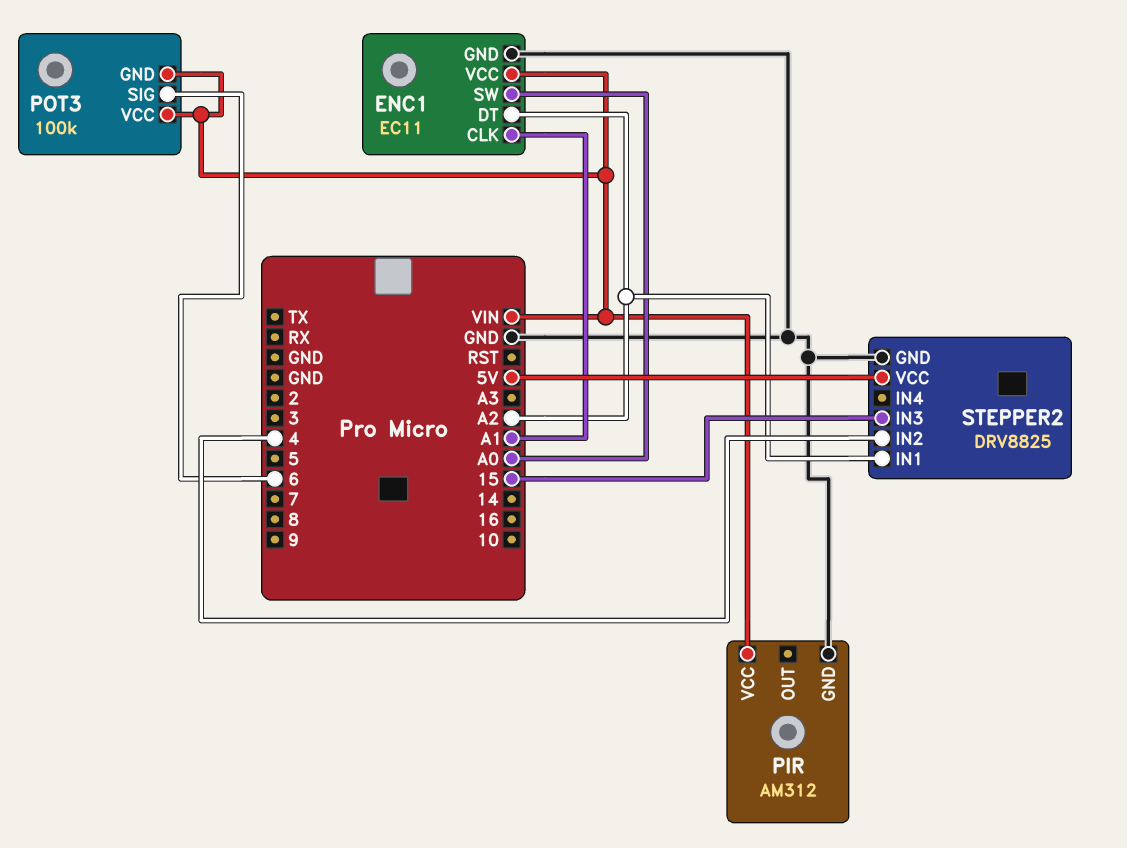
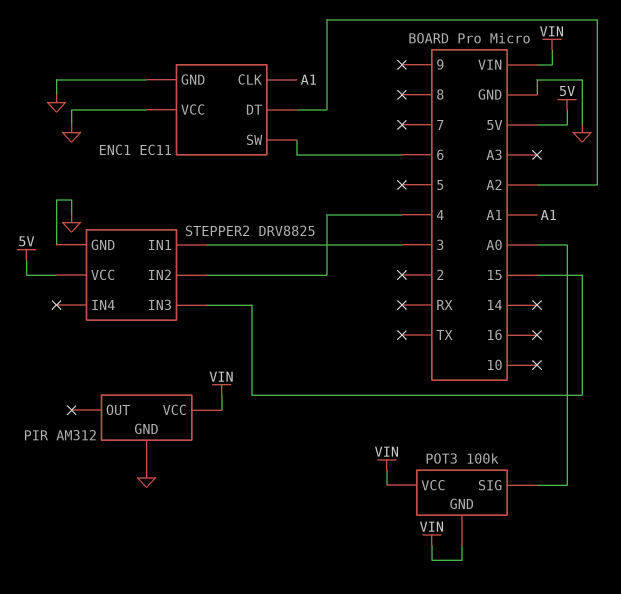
ENC1 pin SW: A0 -> 6
ENC1 pin VCC: VIN -> GND
POT3 pin SIG: 6 -> A0
STEPPER2 pin IN1: A2 -> 3

